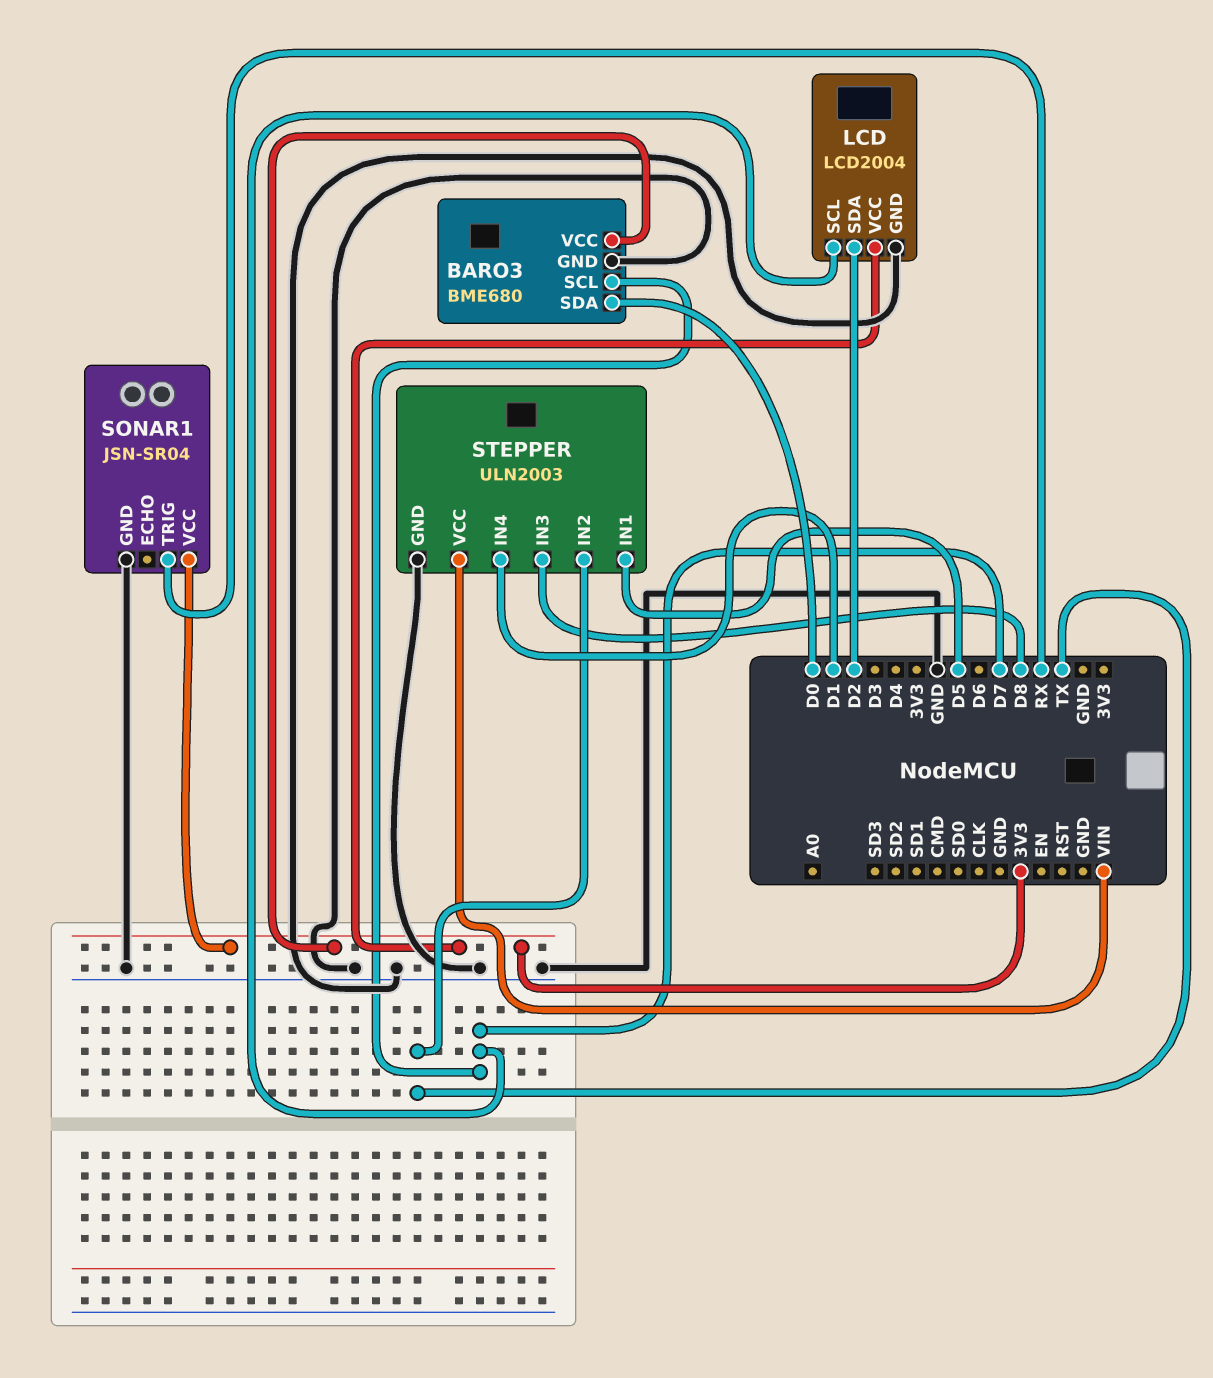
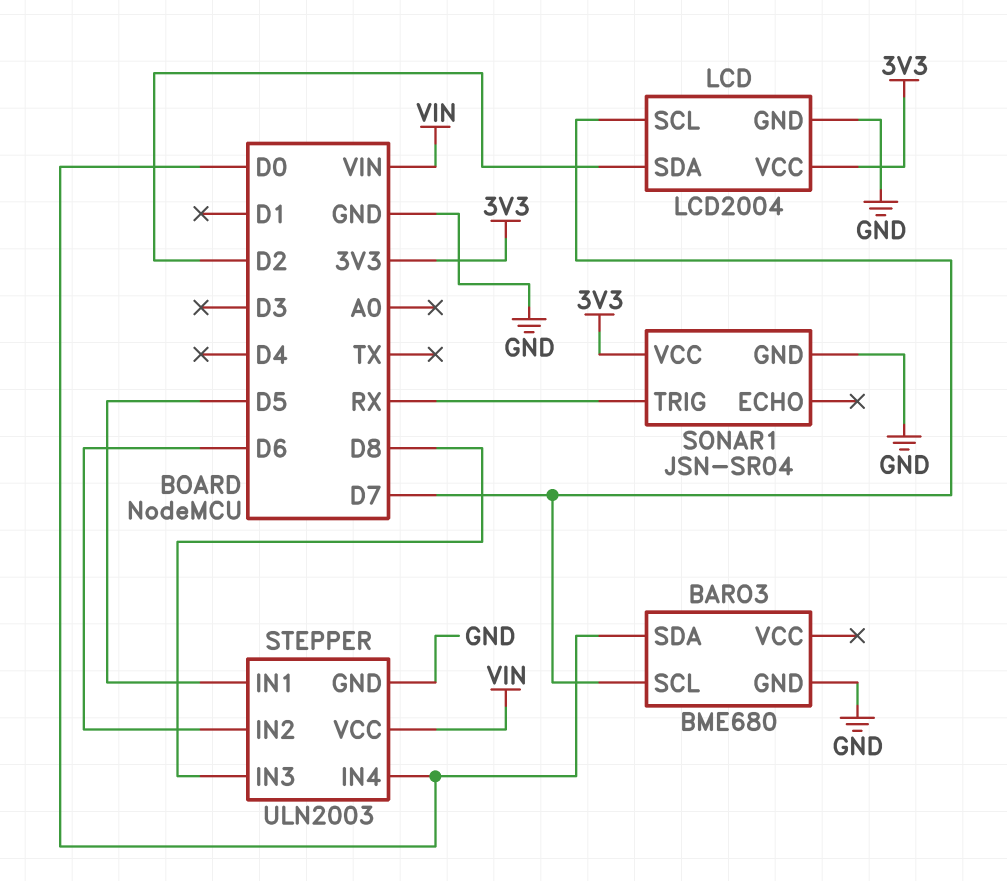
BARO3 pin VCC: 3V3 -> none
STEPPER pin IN2: TX -> D6
STEPPER pin IN4: D1 -> D0

